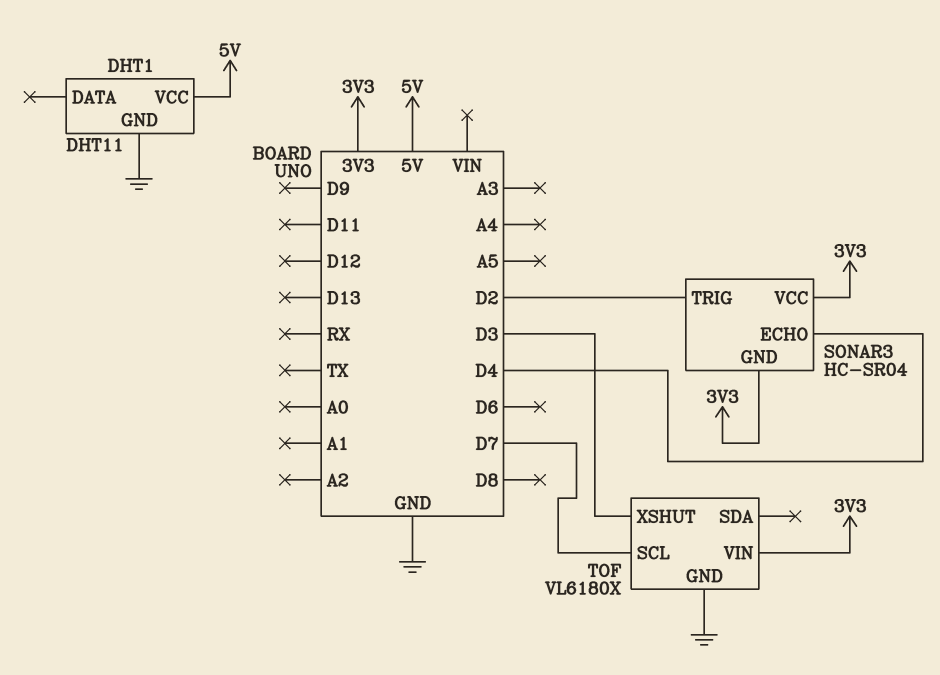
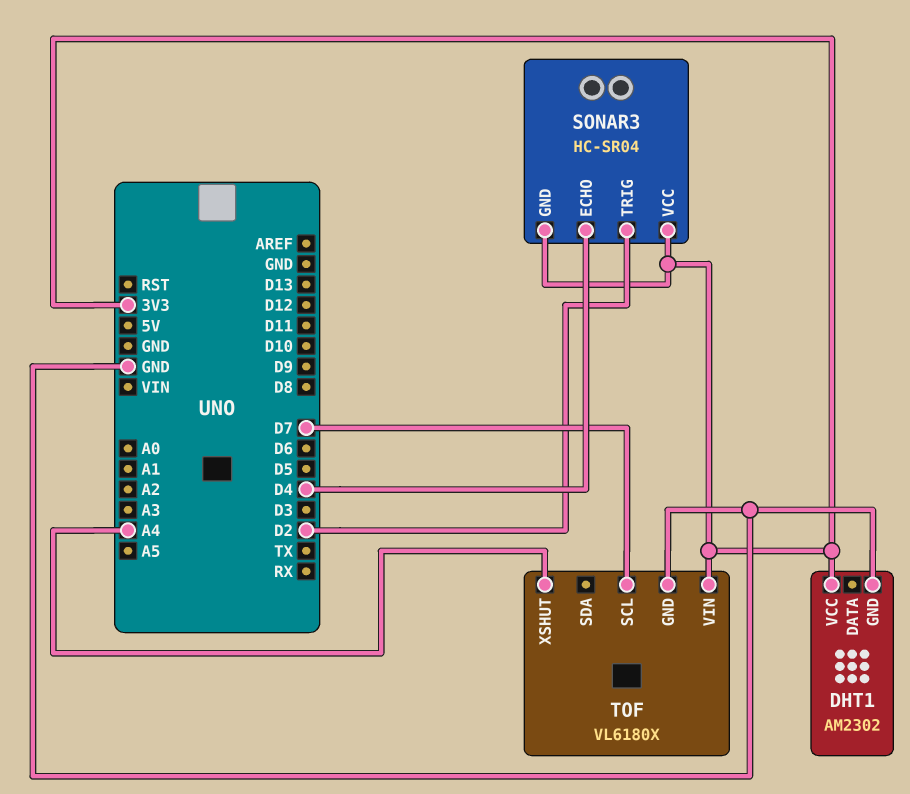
DHT1: DHT11 -> AM2302
DHT1 pin VCC: 5V -> 3V3
TOF pin XSHUT: D3 -> A4

